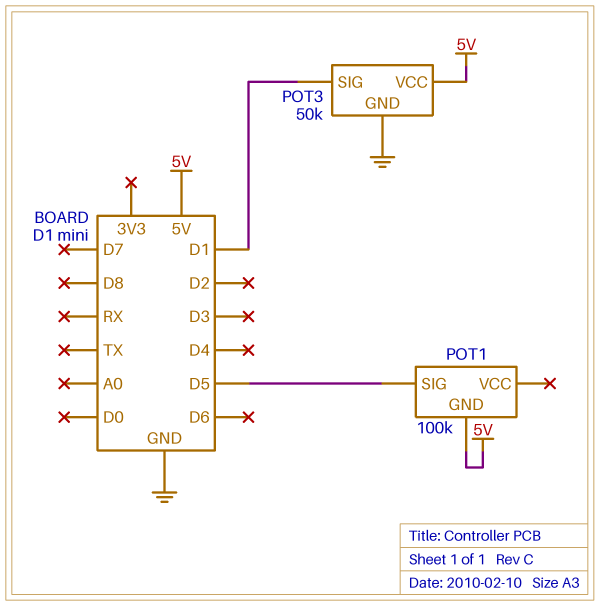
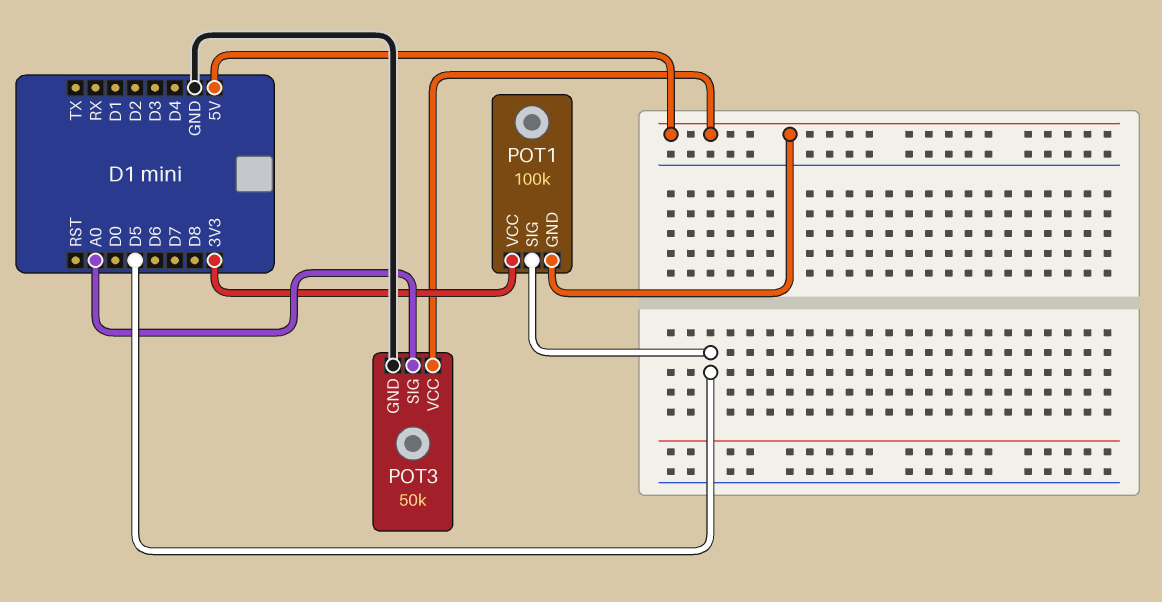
POT1 pin VCC: none -> 3V3
POT3 pin SIG: D1 -> A0

